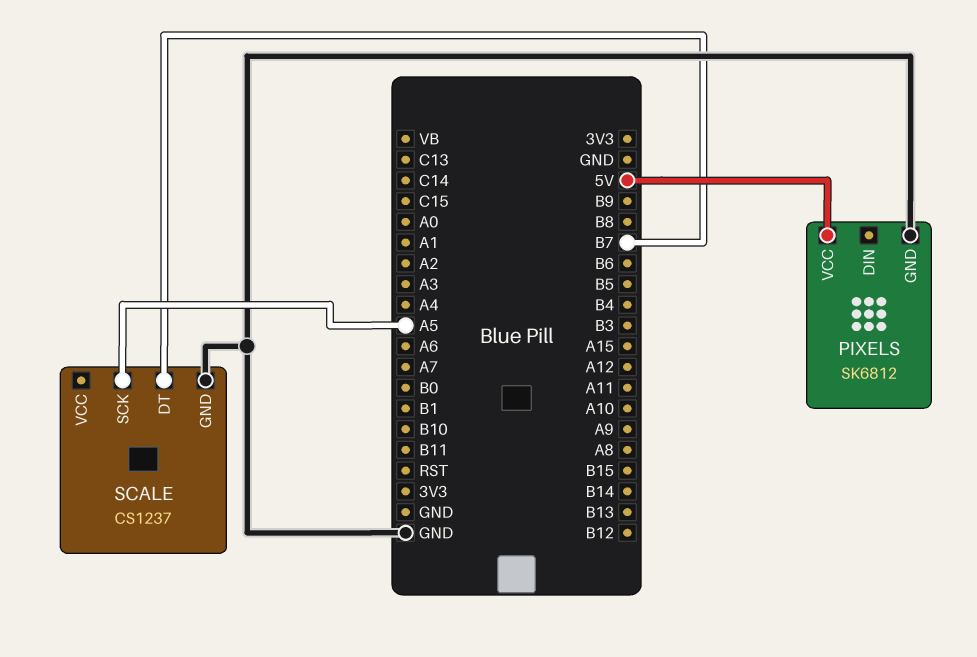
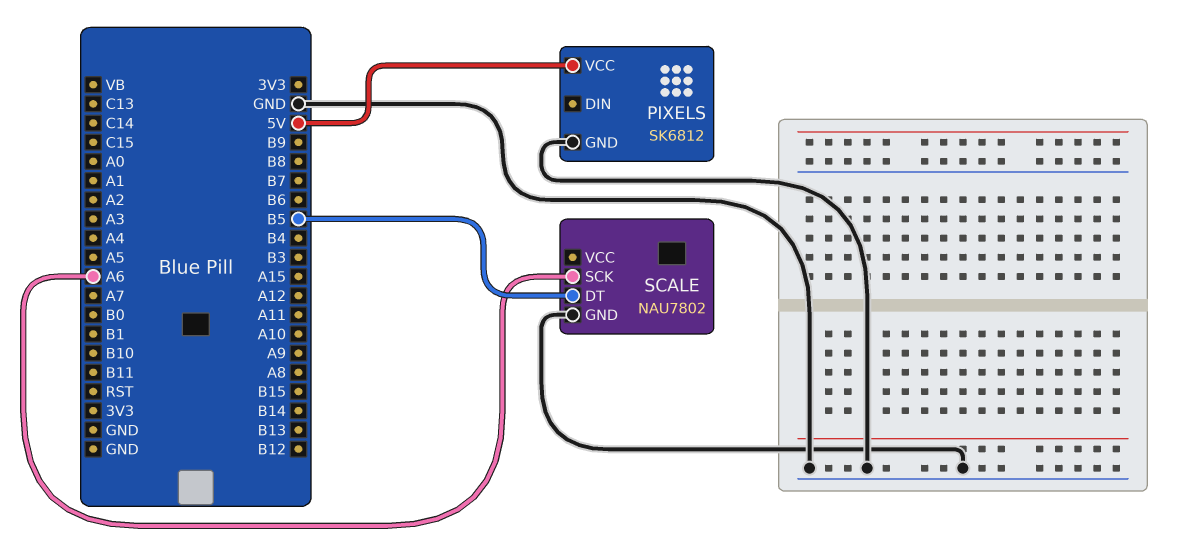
SCALE: CS1237 -> NAU7802
SCALE pin DT: B7 -> B5
SCALE pin SCK: A5 -> A6

